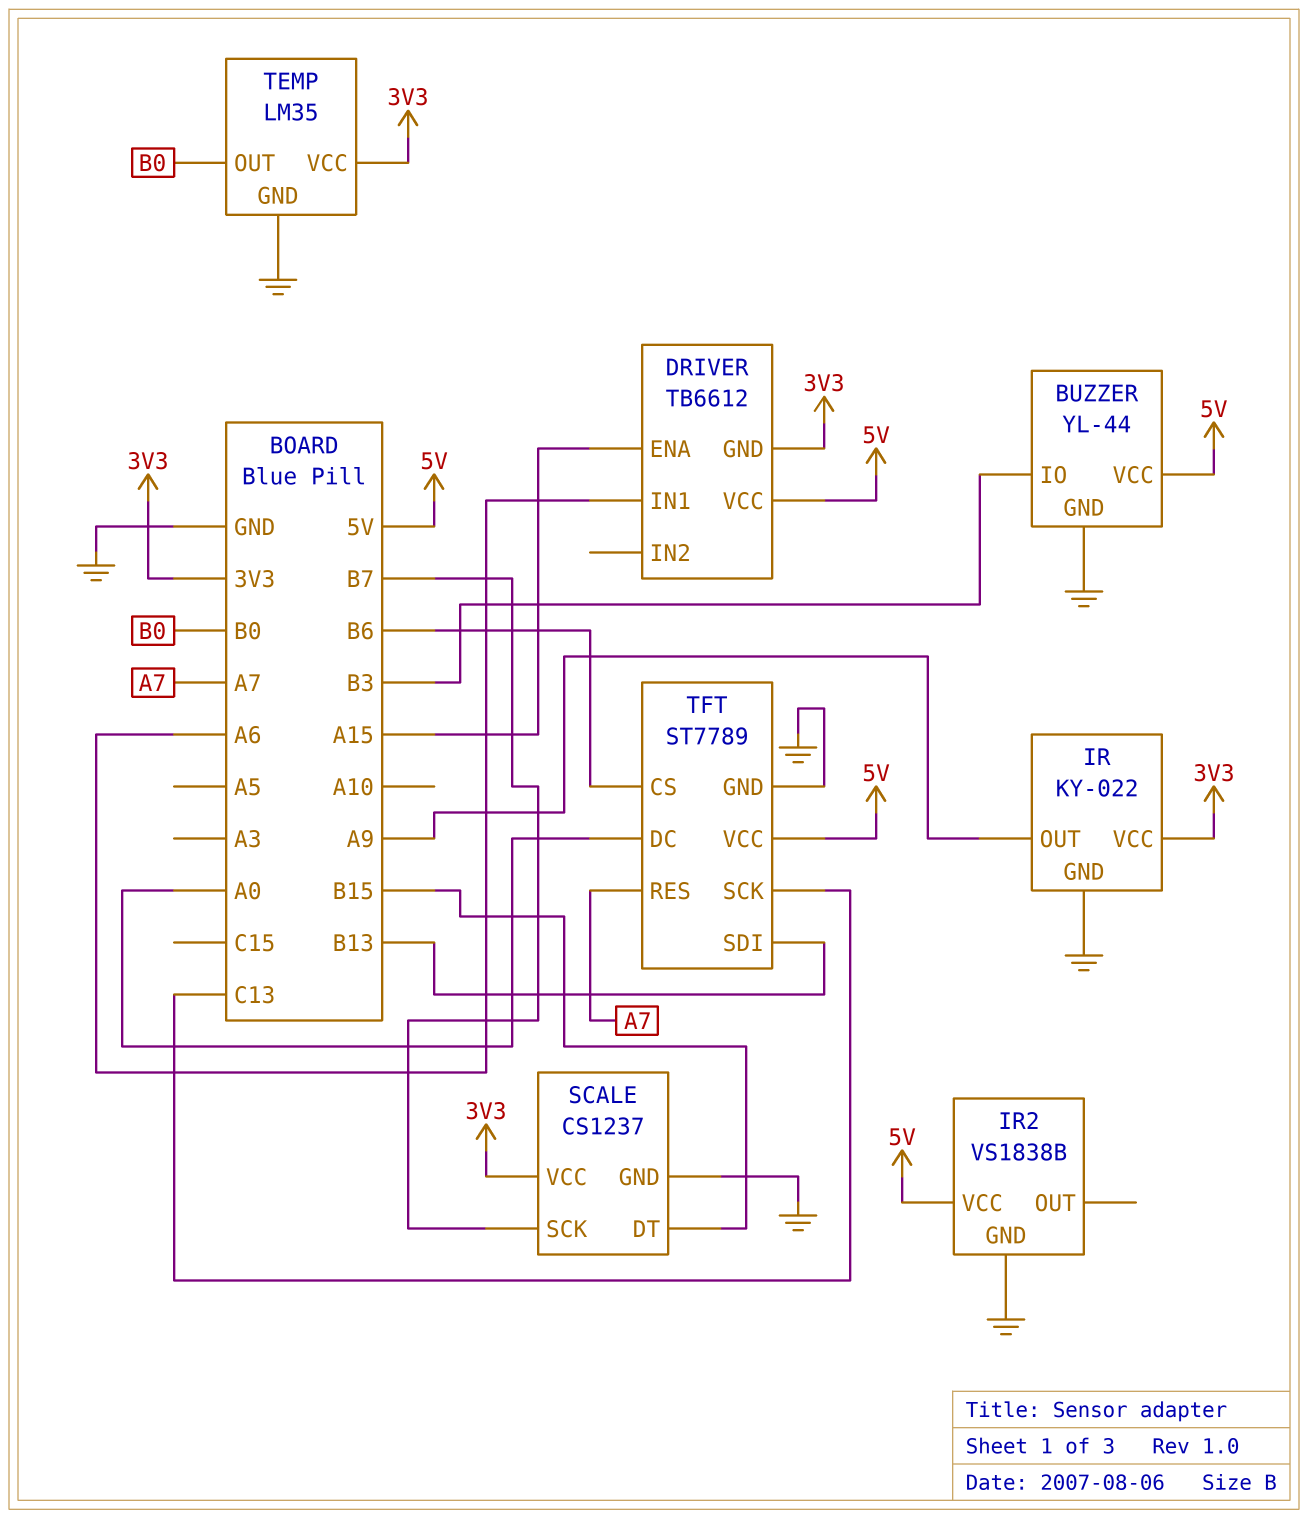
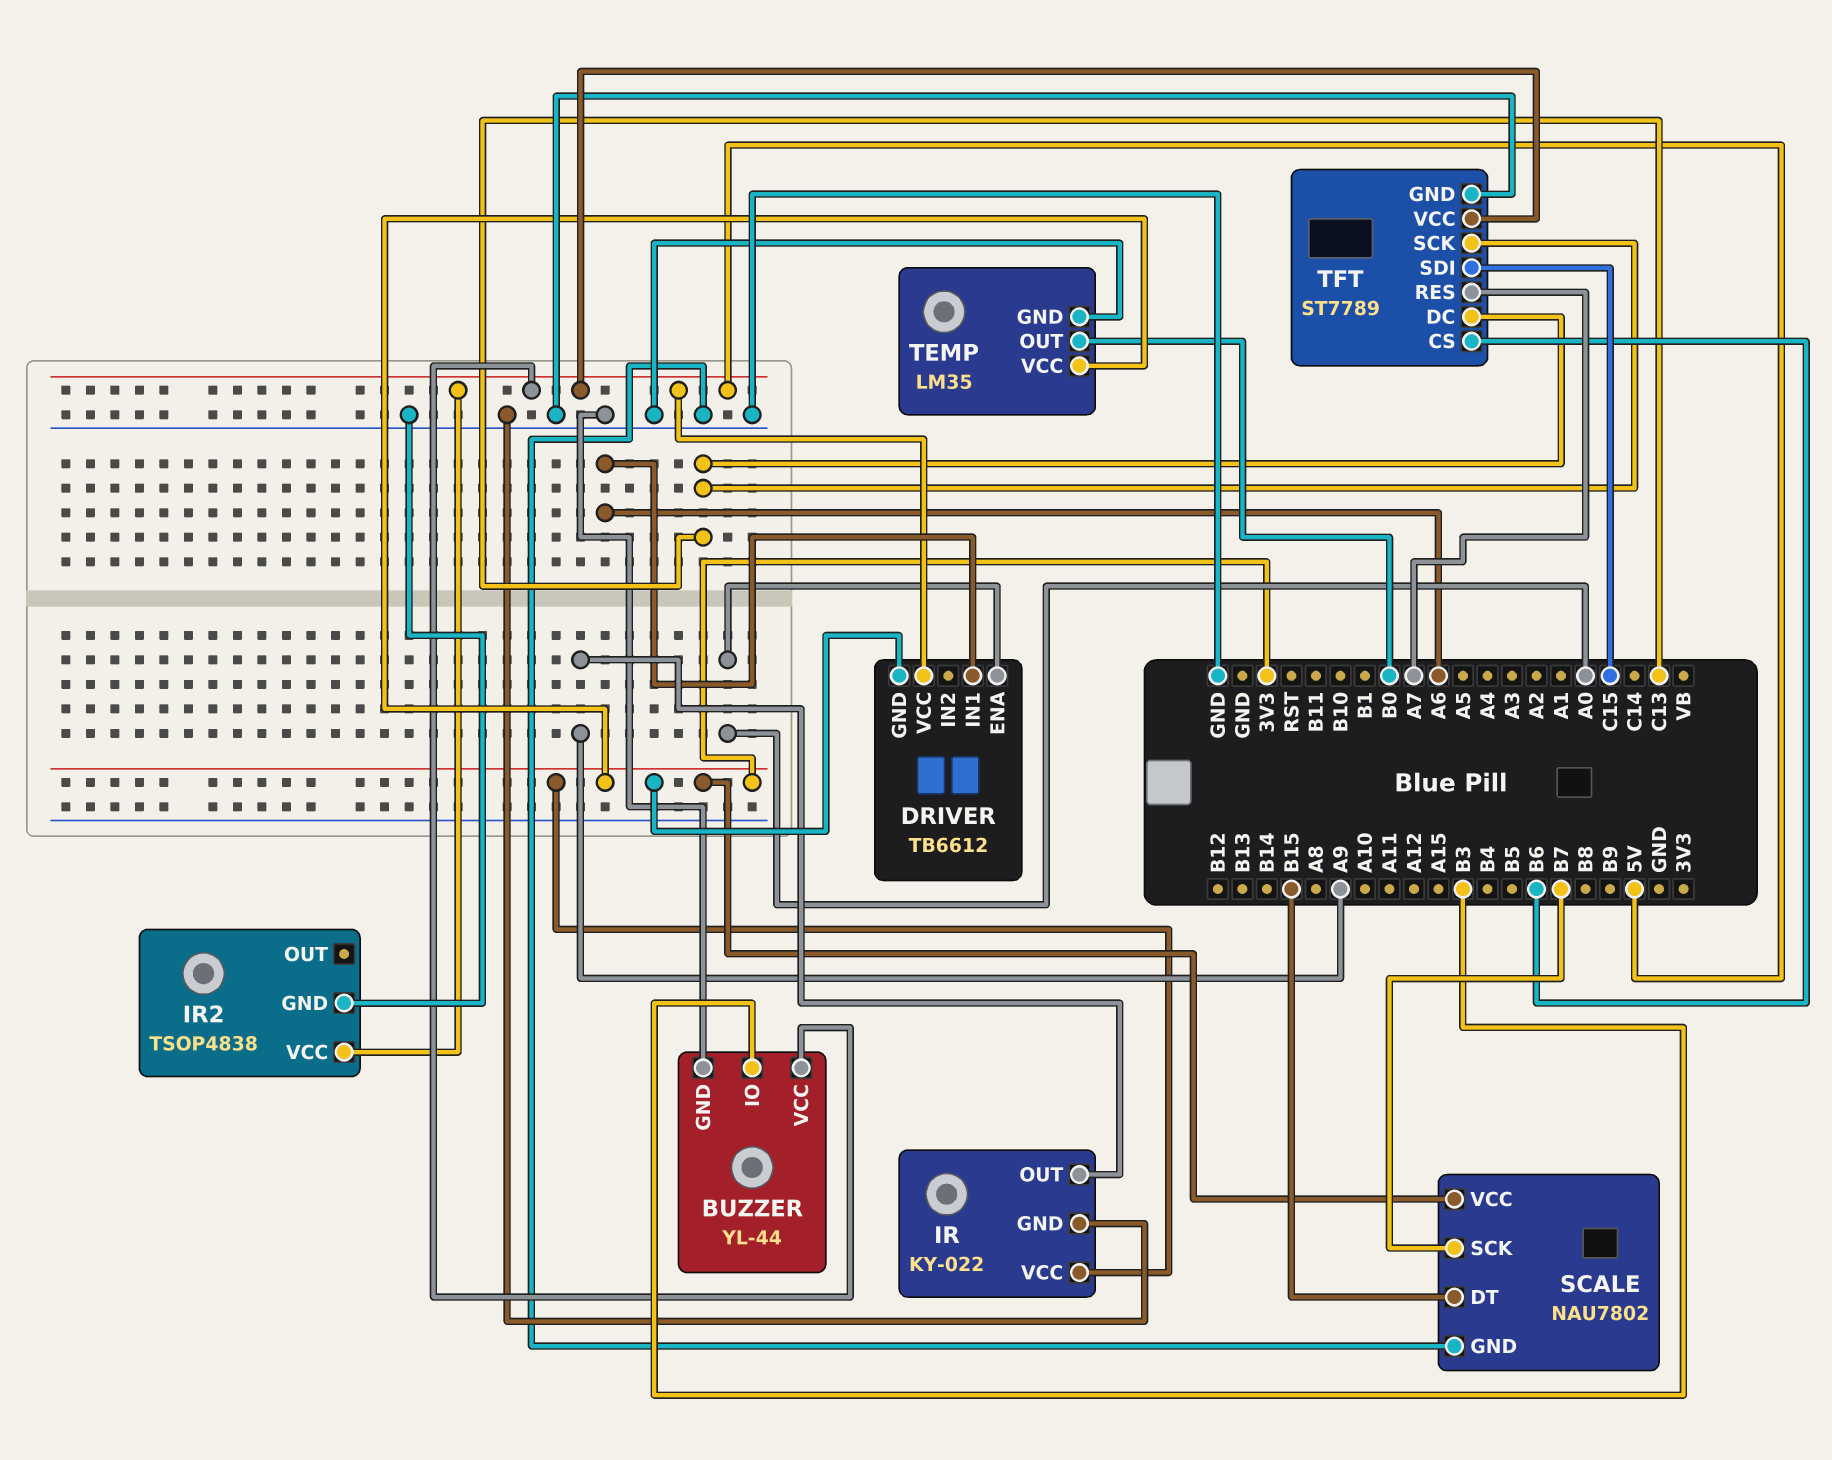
DRIVER pin ENA: A15 -> A0
IR2: VS1838B -> TSOP4838
SCALE: CS1237 -> NAU7802
TFT pin DC: A0 -> C13
TFT pin SDI: B13 -> C15

